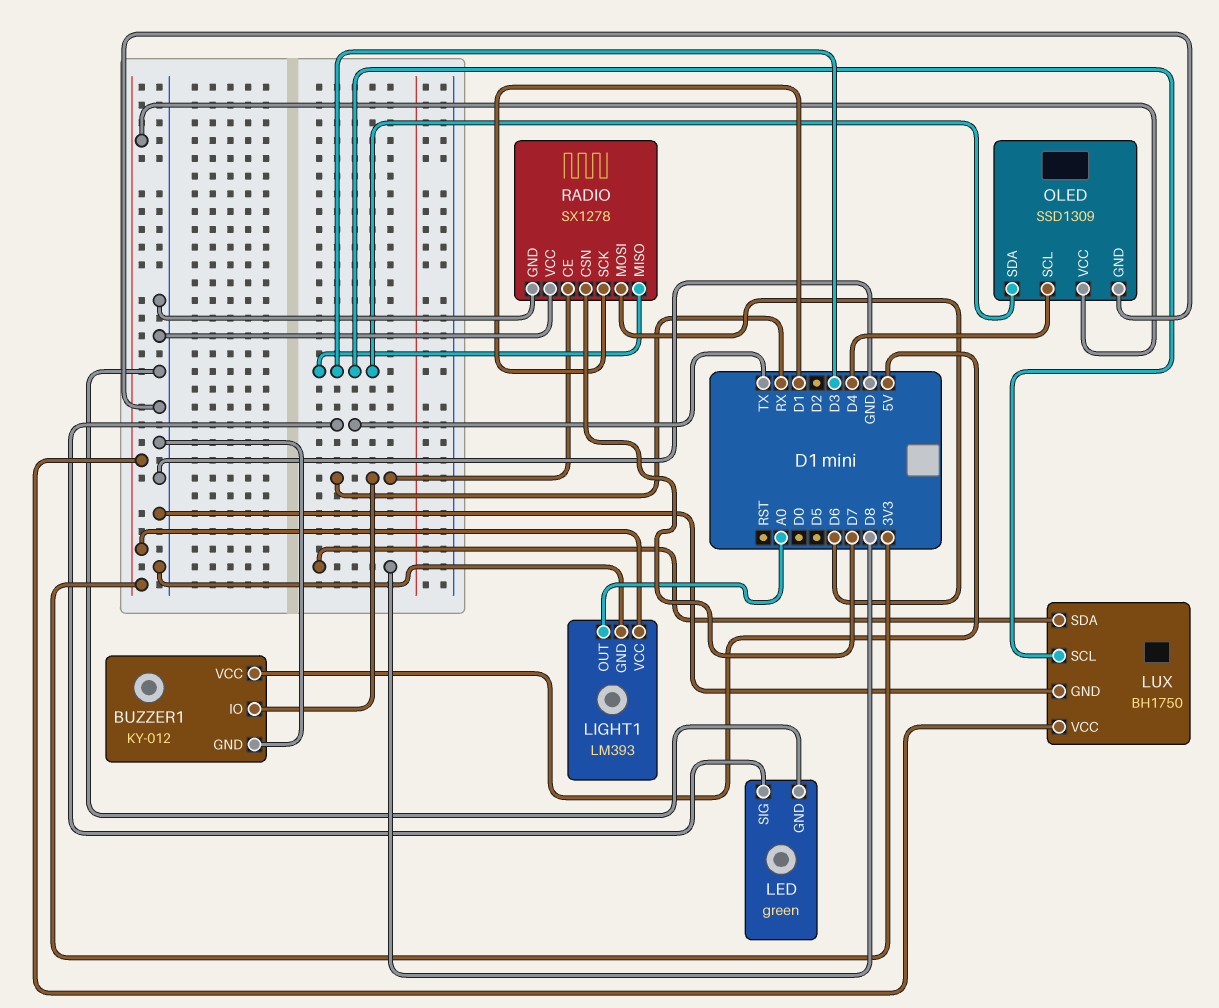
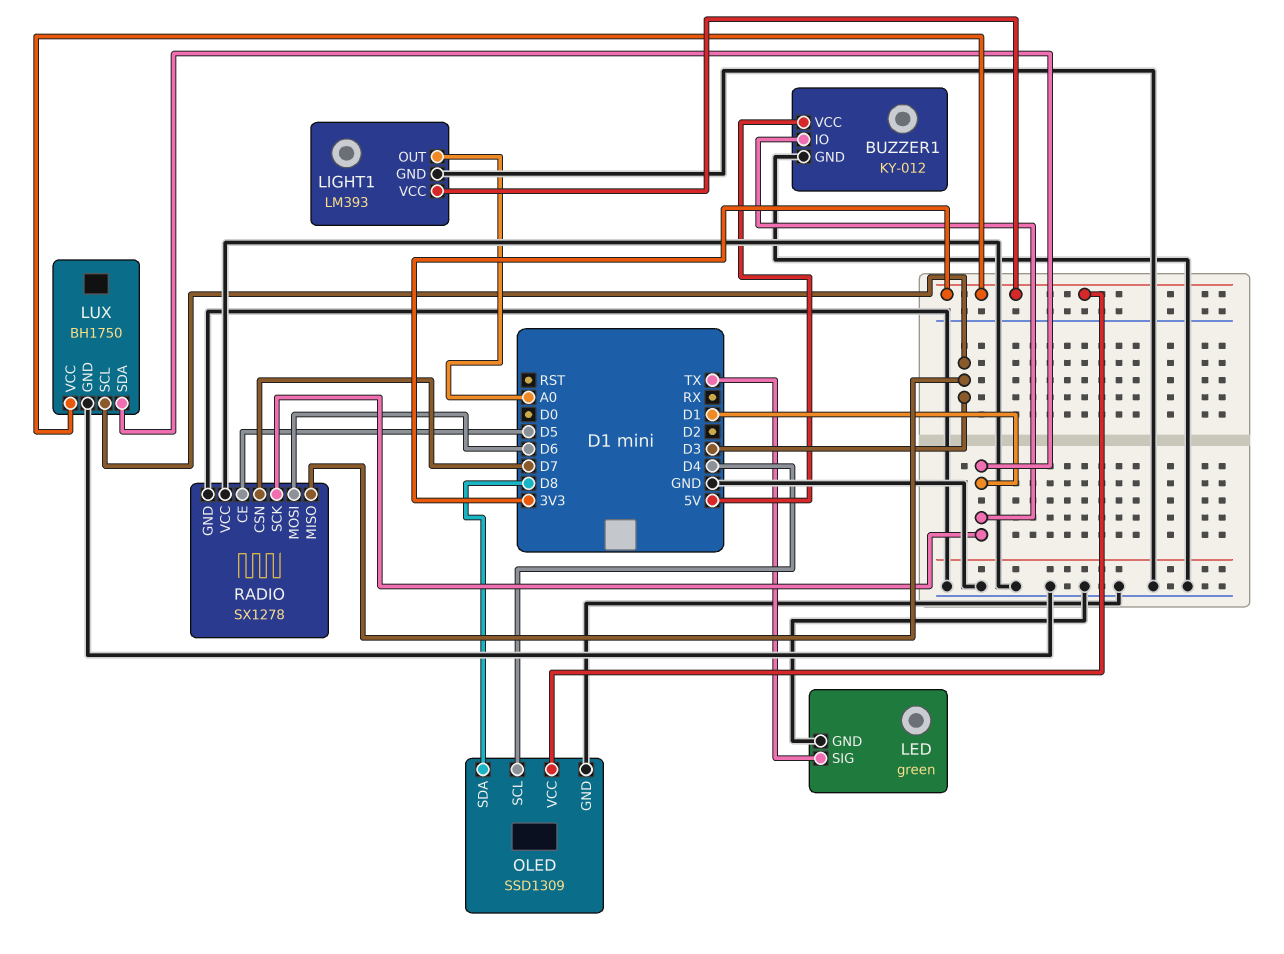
BUZZER1 pin IO: RX -> D1
LUX pin SDA: D8 -> D1
OLED pin SDA: D3 -> D8
RADIO pin CE: RX -> D5

